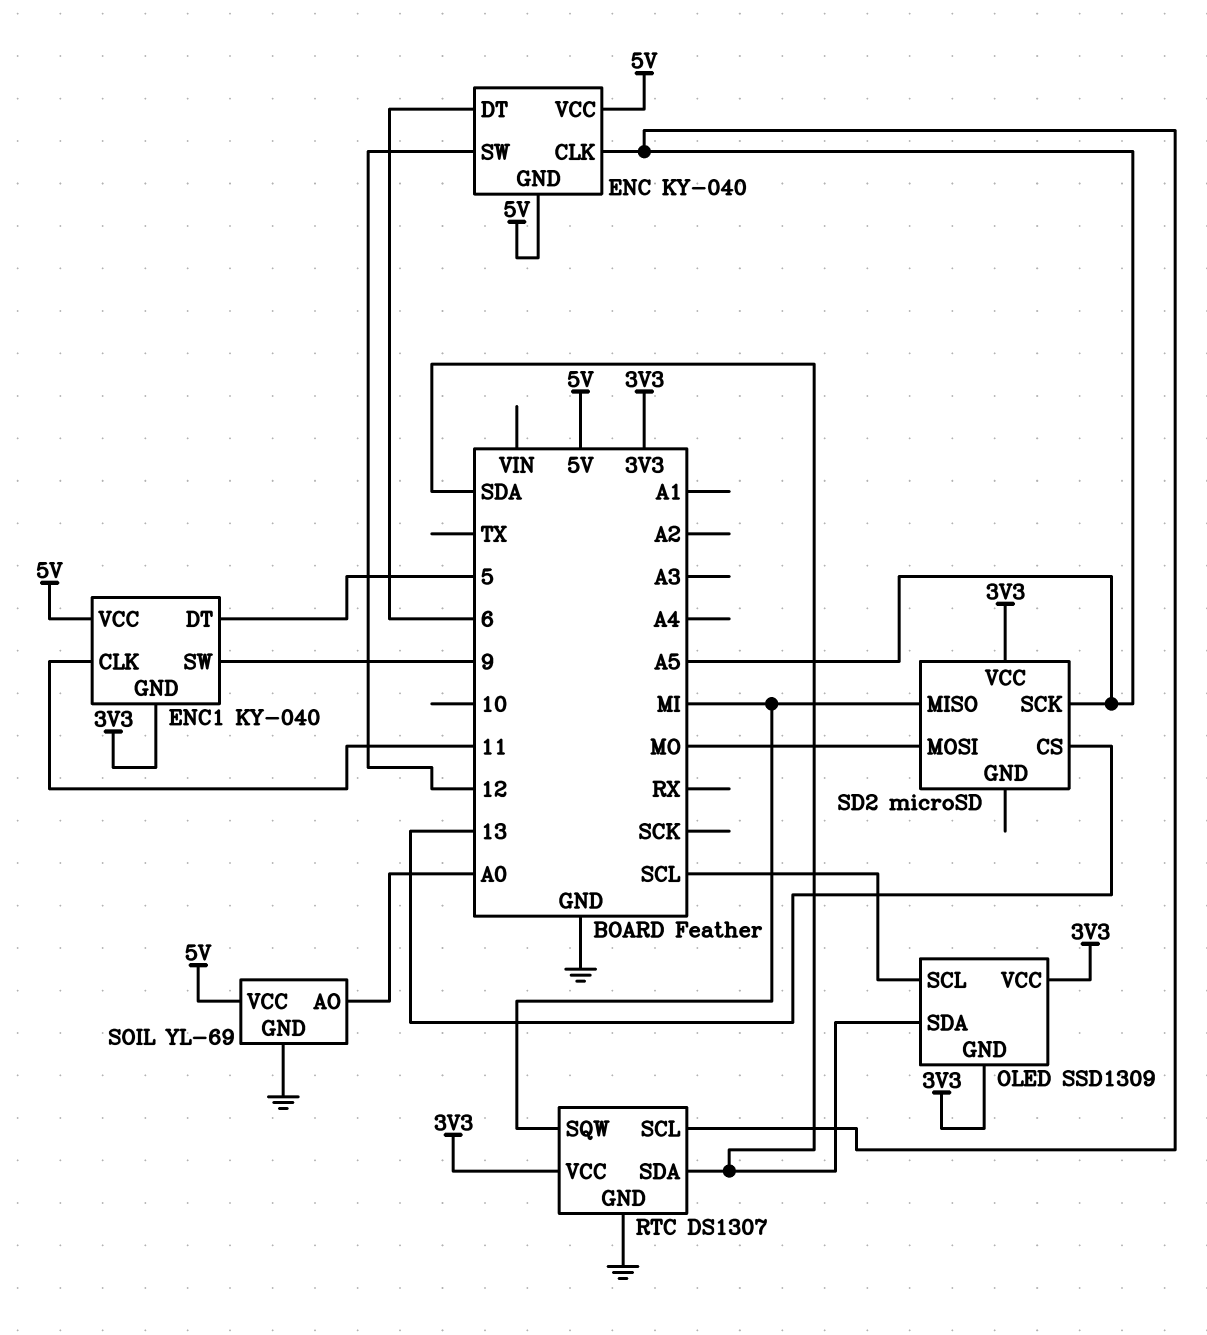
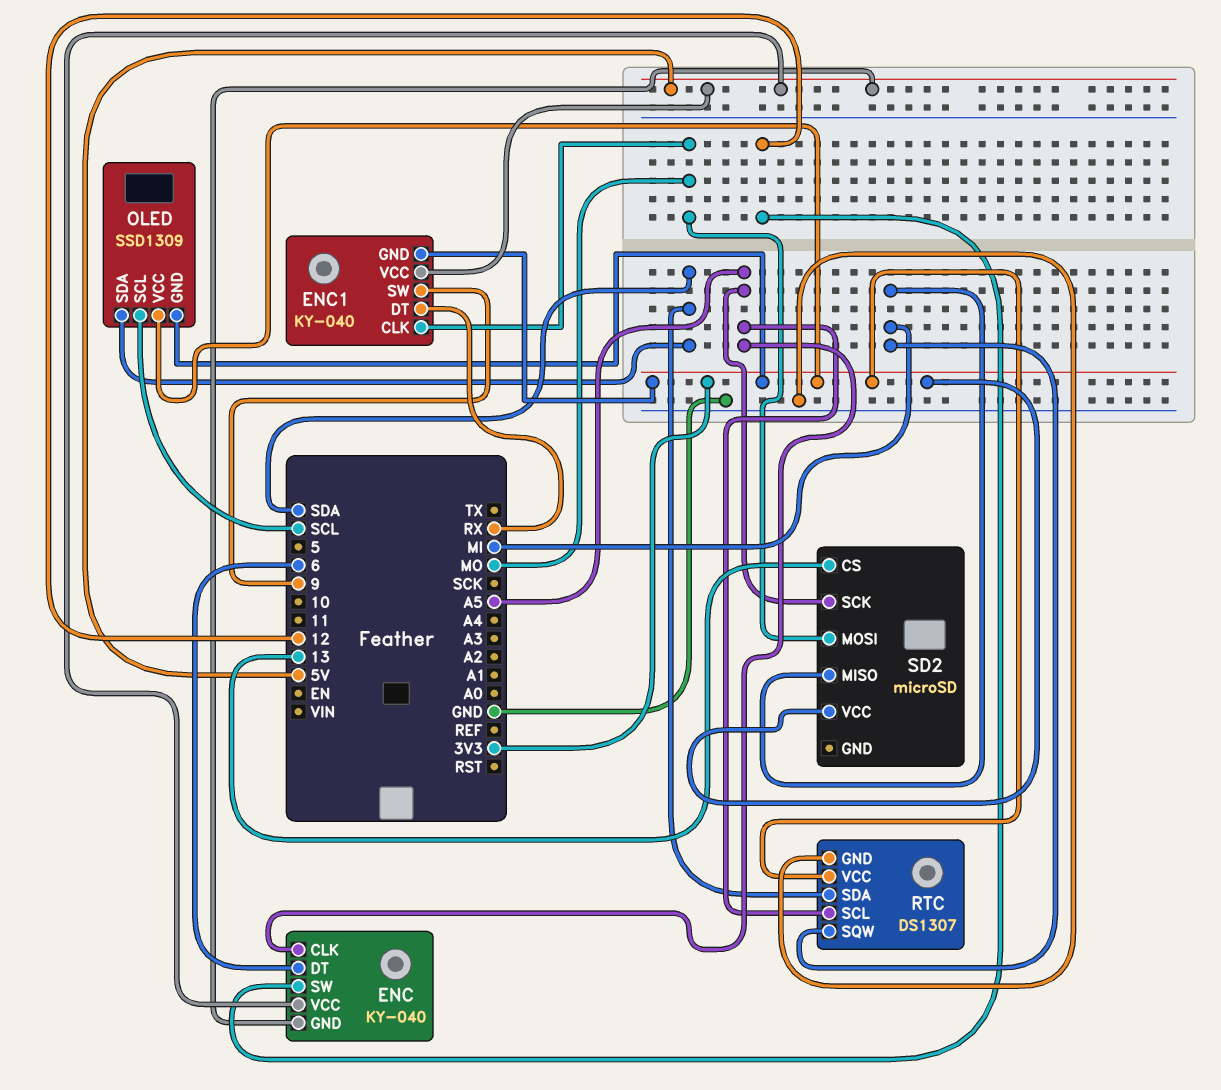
ENC1 pin CLK: 11 -> MO
ENC1 pin DT: 5 -> RX
SOIL: YL-69 -> none
SOIL pin AO: A0 -> none
SOIL pin GND: GND -> none
SOIL pin VCC: 5V -> none

